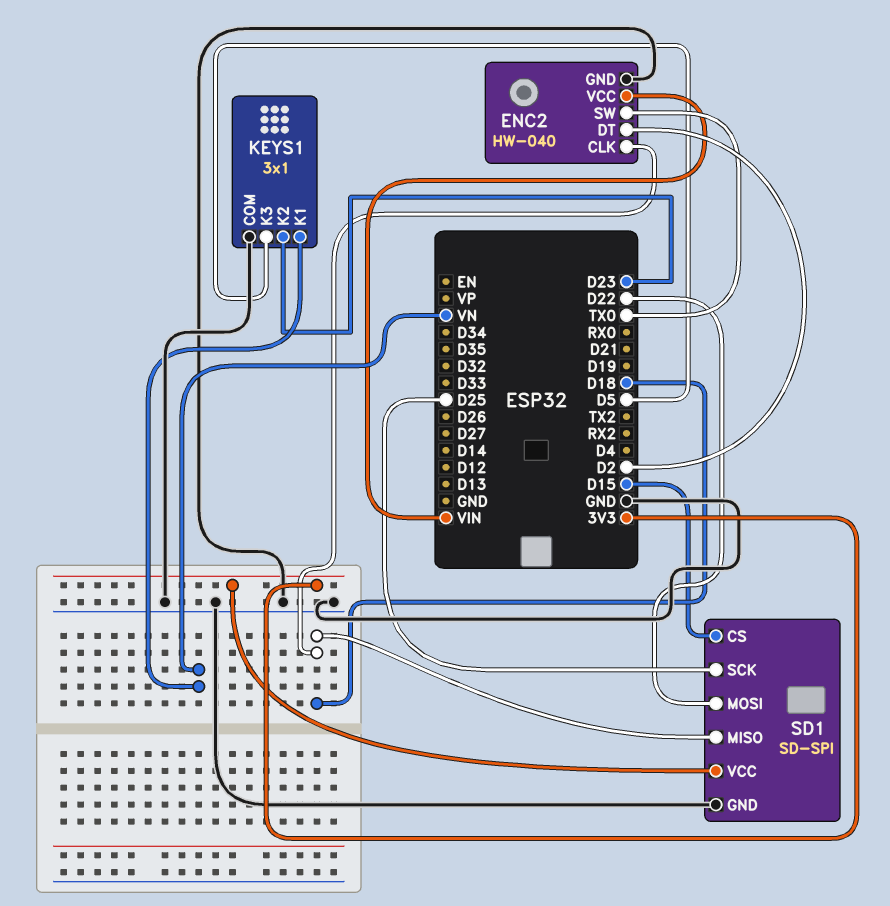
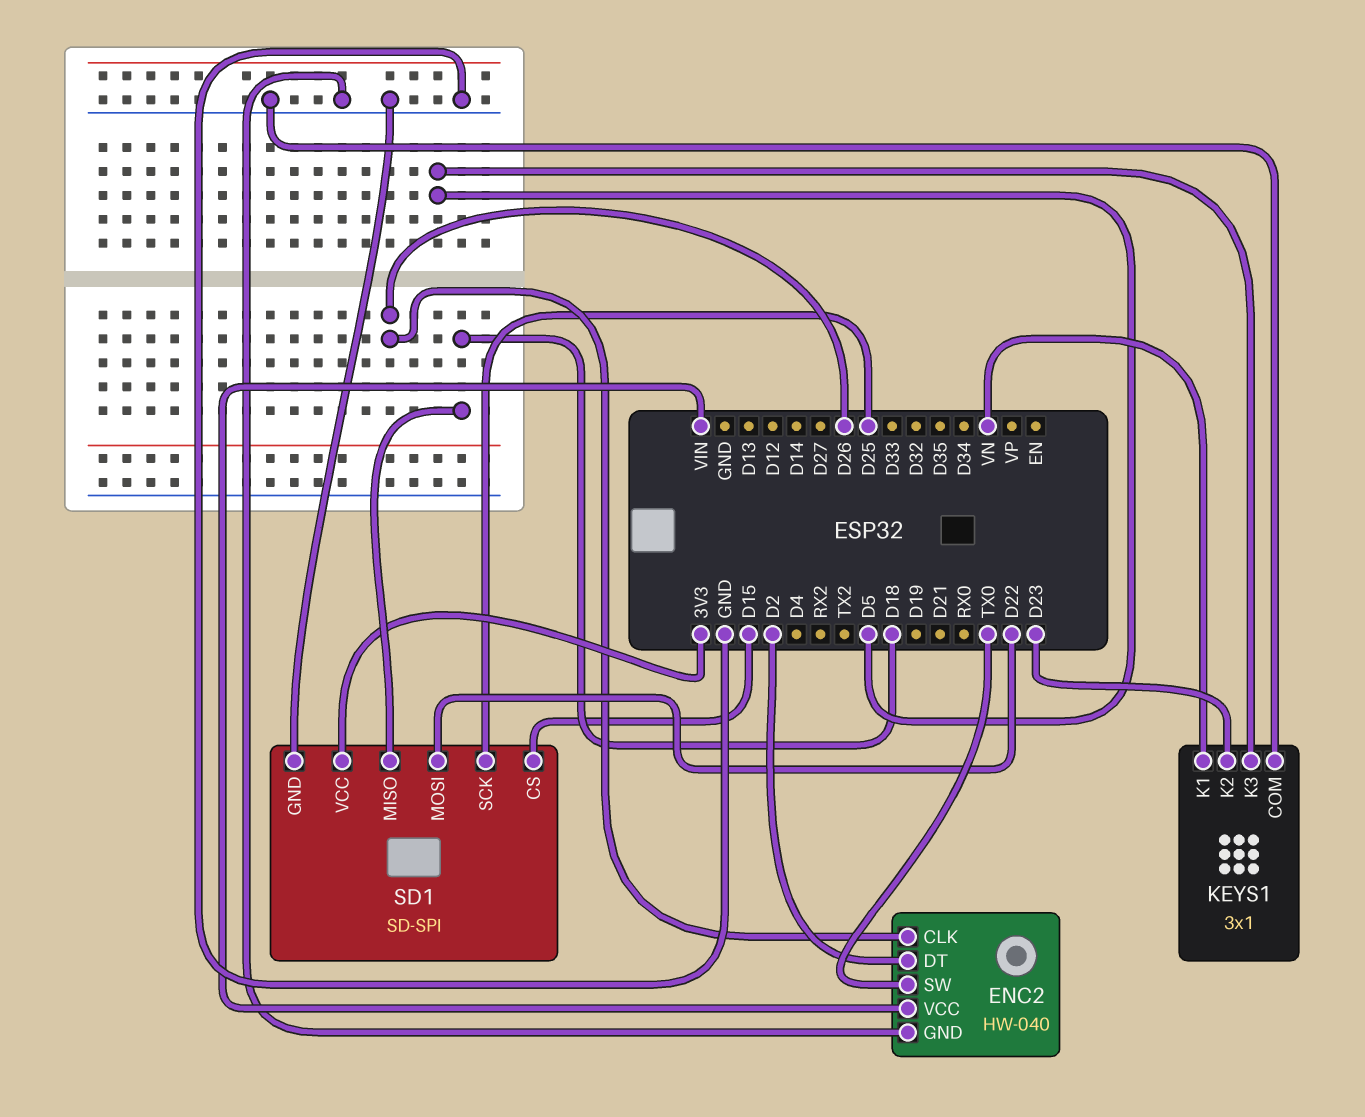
ENC2 pin CLK: D18 -> D26

